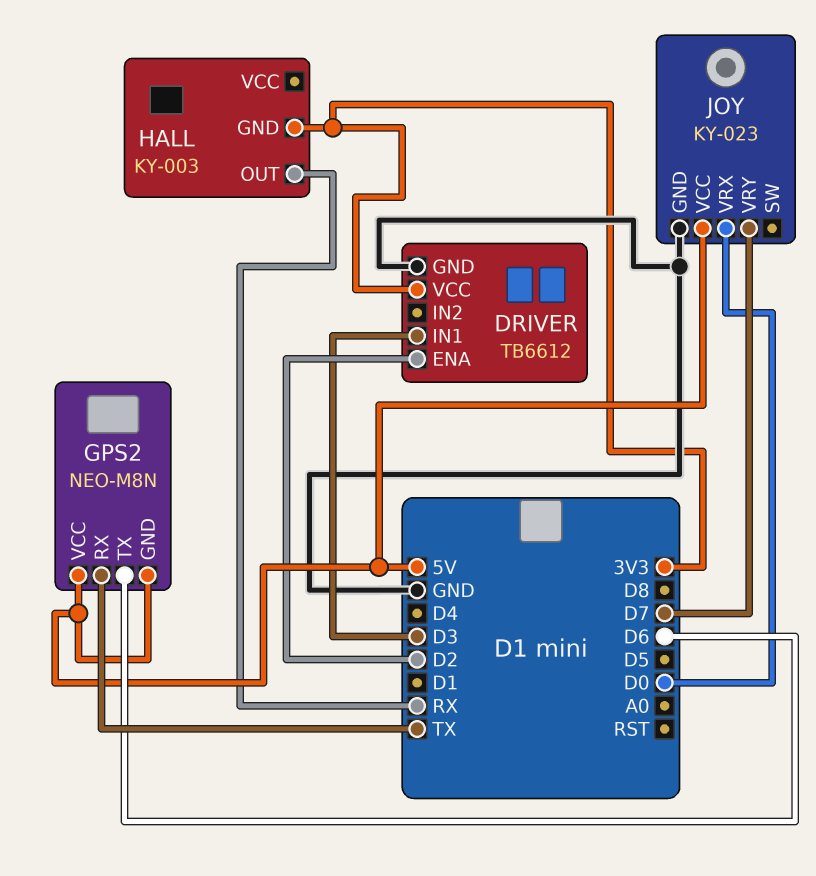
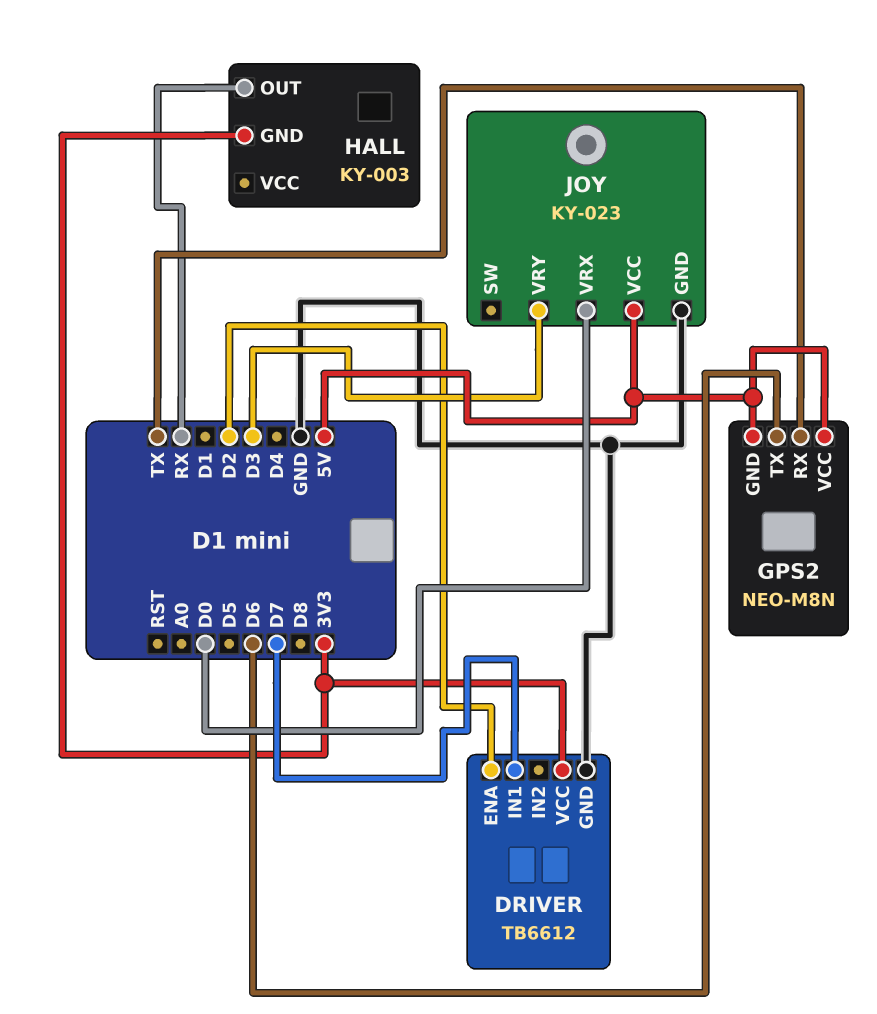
DRIVER pin IN1: D3 -> D7
JOY pin VRY: D7 -> D3

